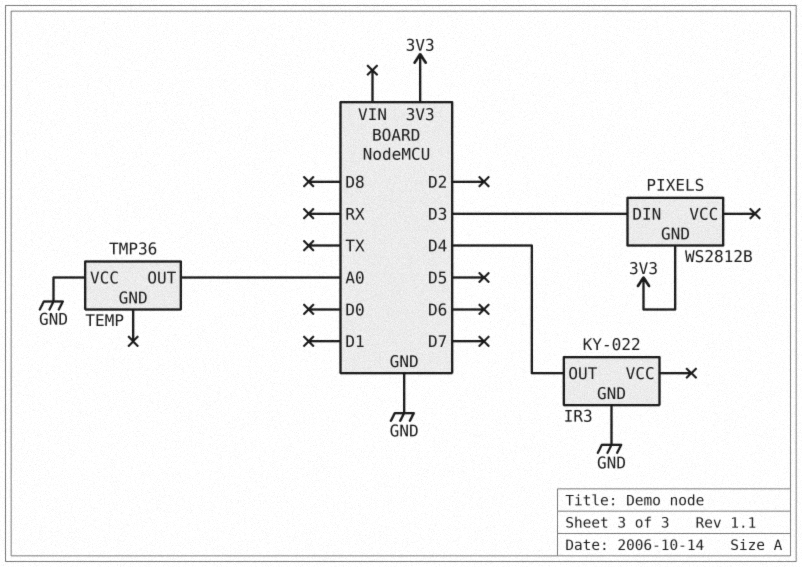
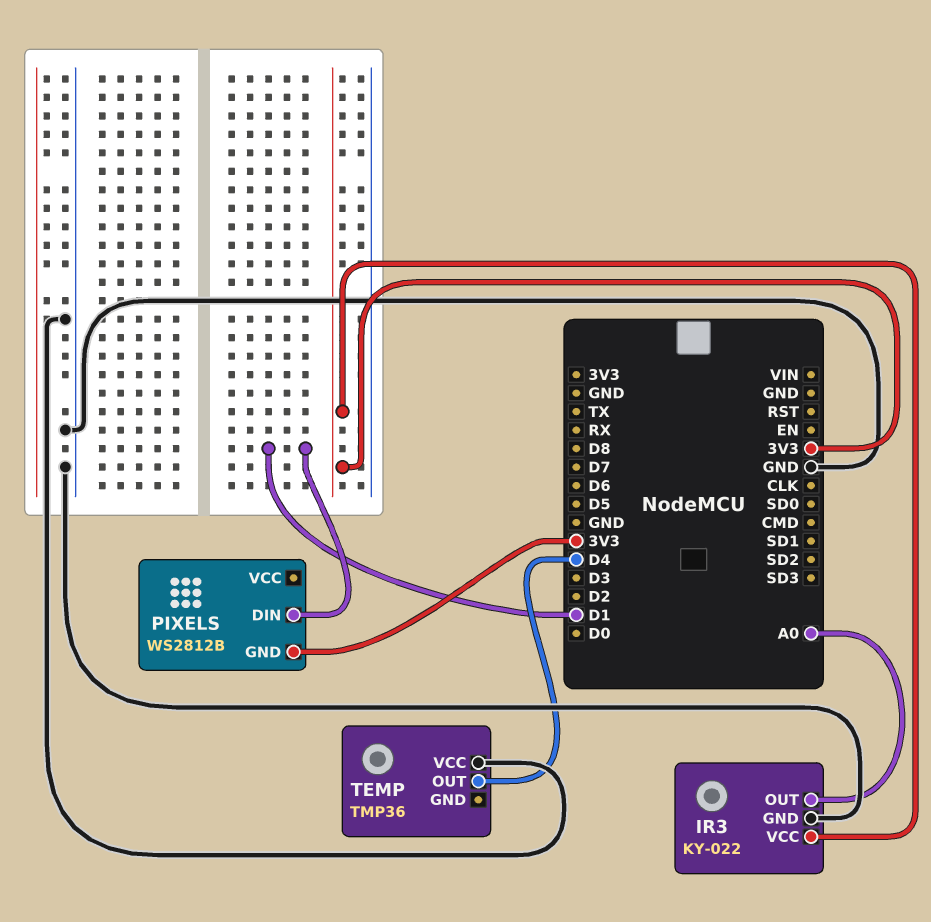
IR3 pin OUT: D4 -> A0
IR3 pin VCC: none -> 3V3
PIXELS pin DIN: D3 -> D1
TEMP pin OUT: A0 -> D4

